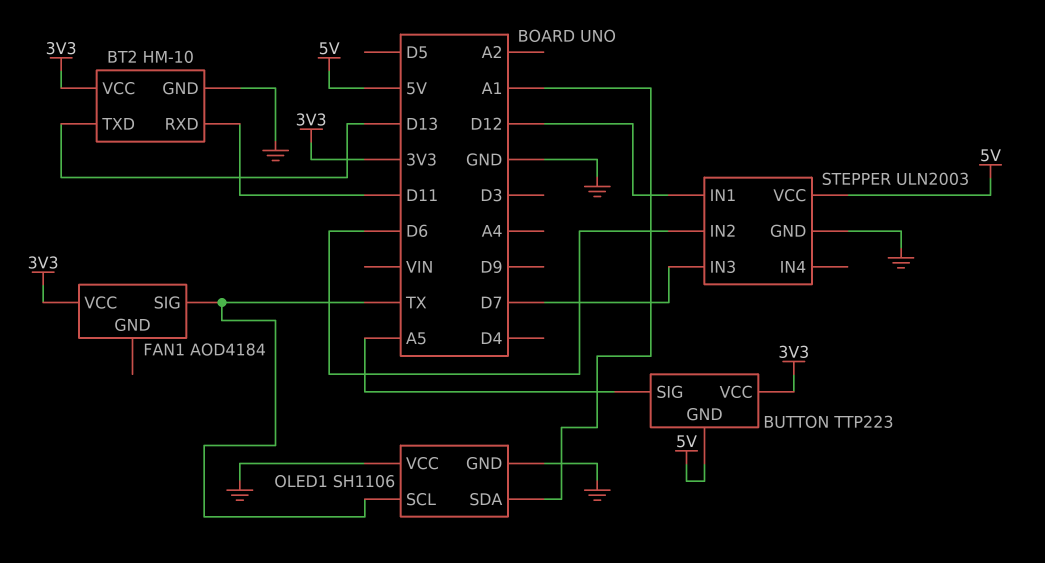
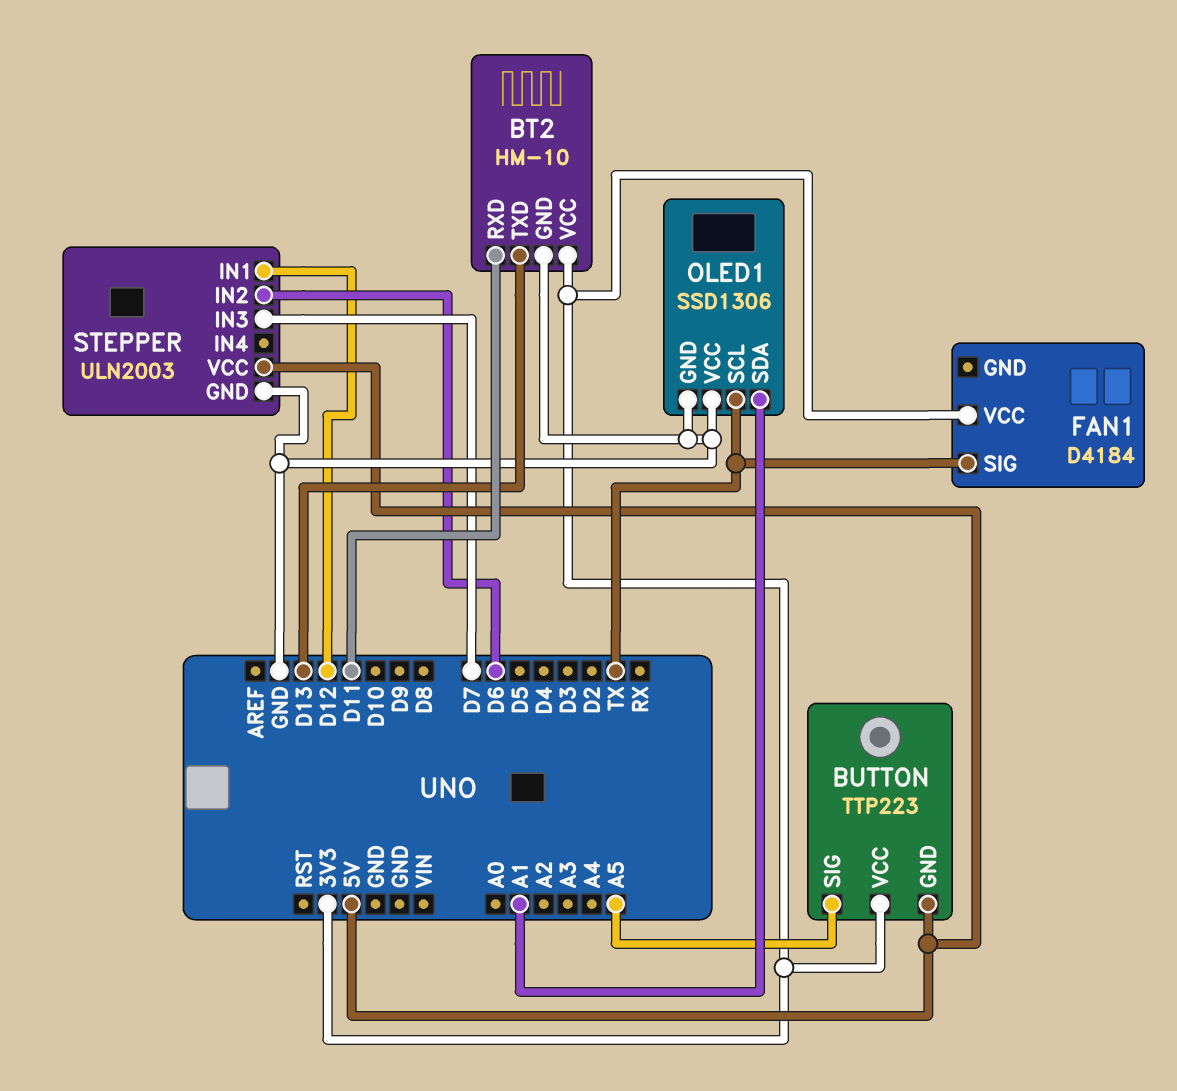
FAN1: AOD4184 -> D4184
OLED1: SH1106 -> SSD1306

